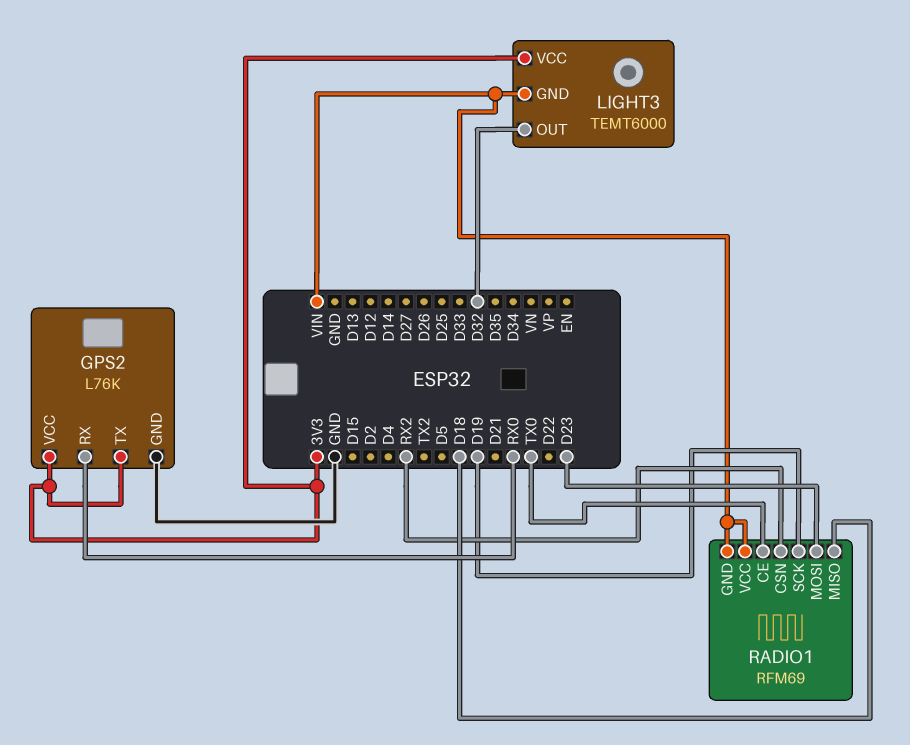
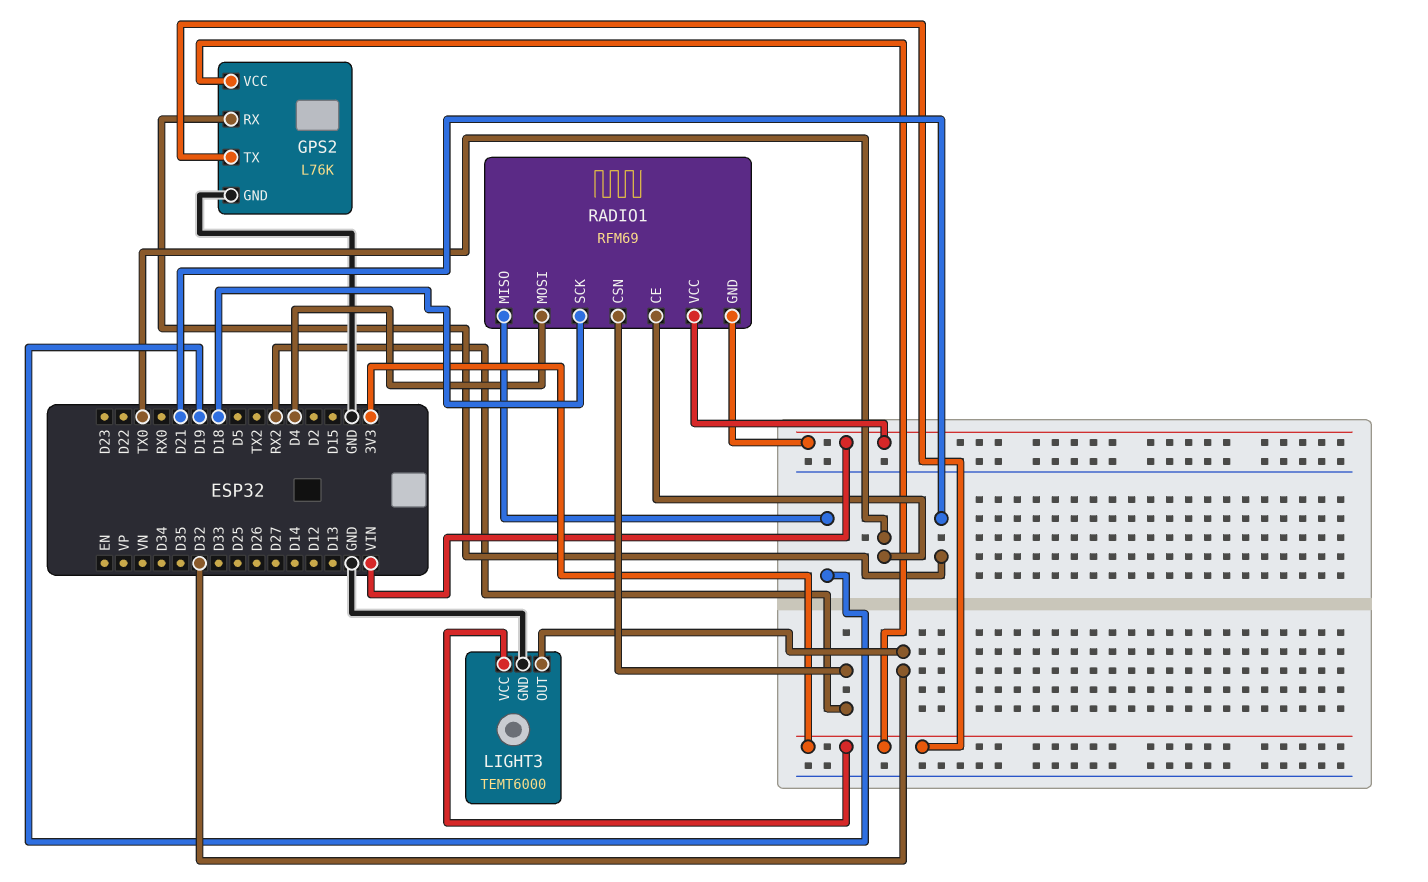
GPS2 pin RX: RX0 -> D21
LIGHT3 pin GND: VIN -> GND
RADIO1 pin MISO: D18 -> D19
RADIO1 pin MOSI: D23 -> D4
RADIO1 pin SCK: D19 -> D18

